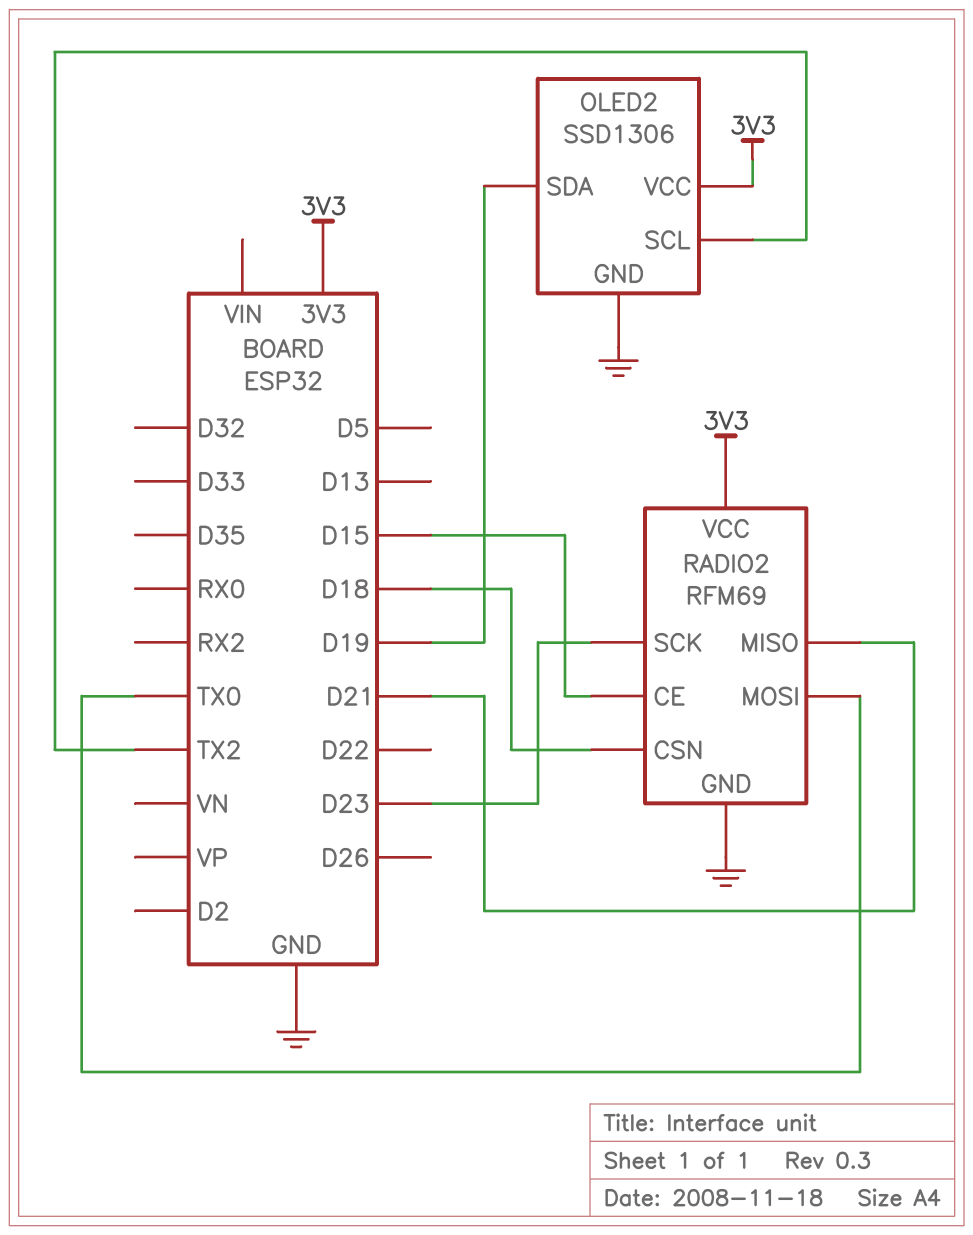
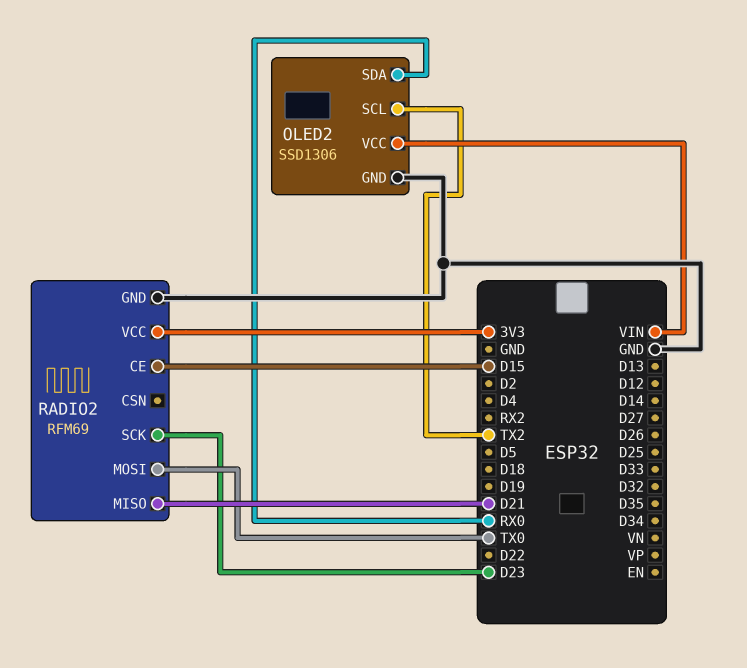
OLED2 pin SDA: D19 -> RX0
OLED2 pin VCC: 3V3 -> VIN
RADIO2 pin CSN: D18 -> none

